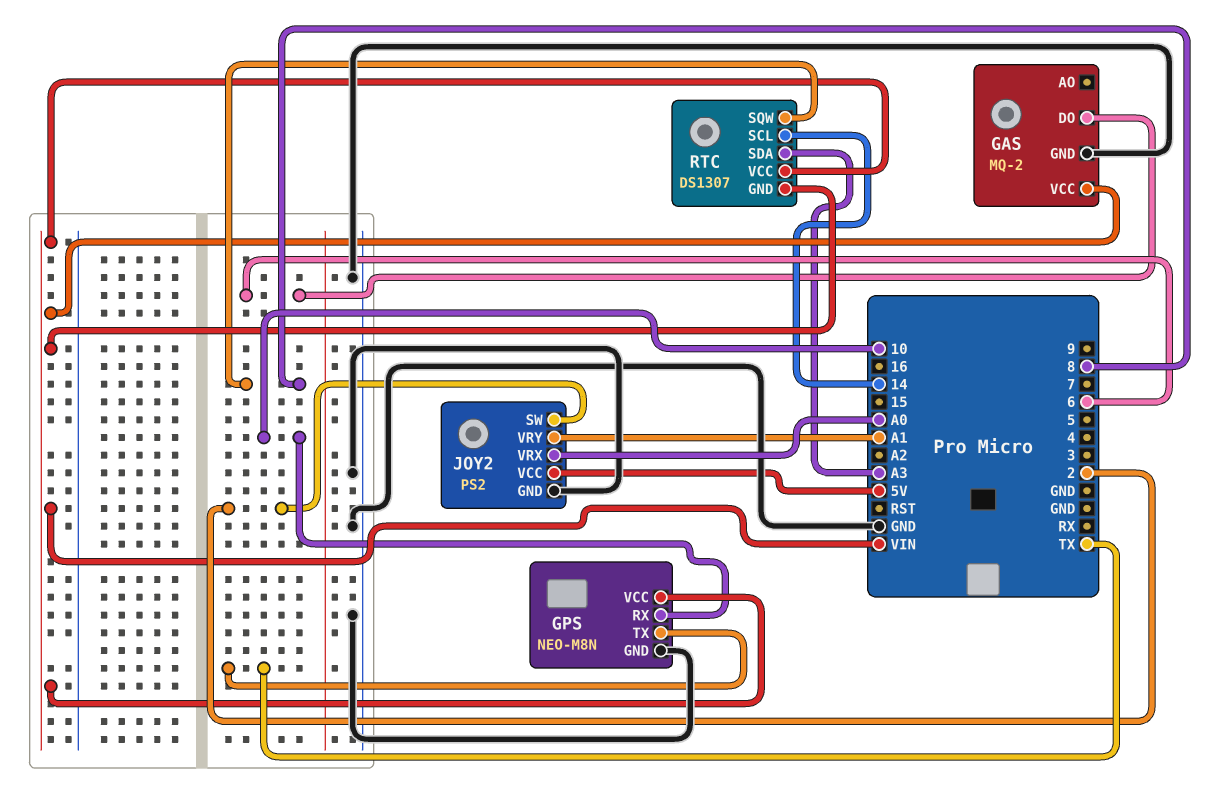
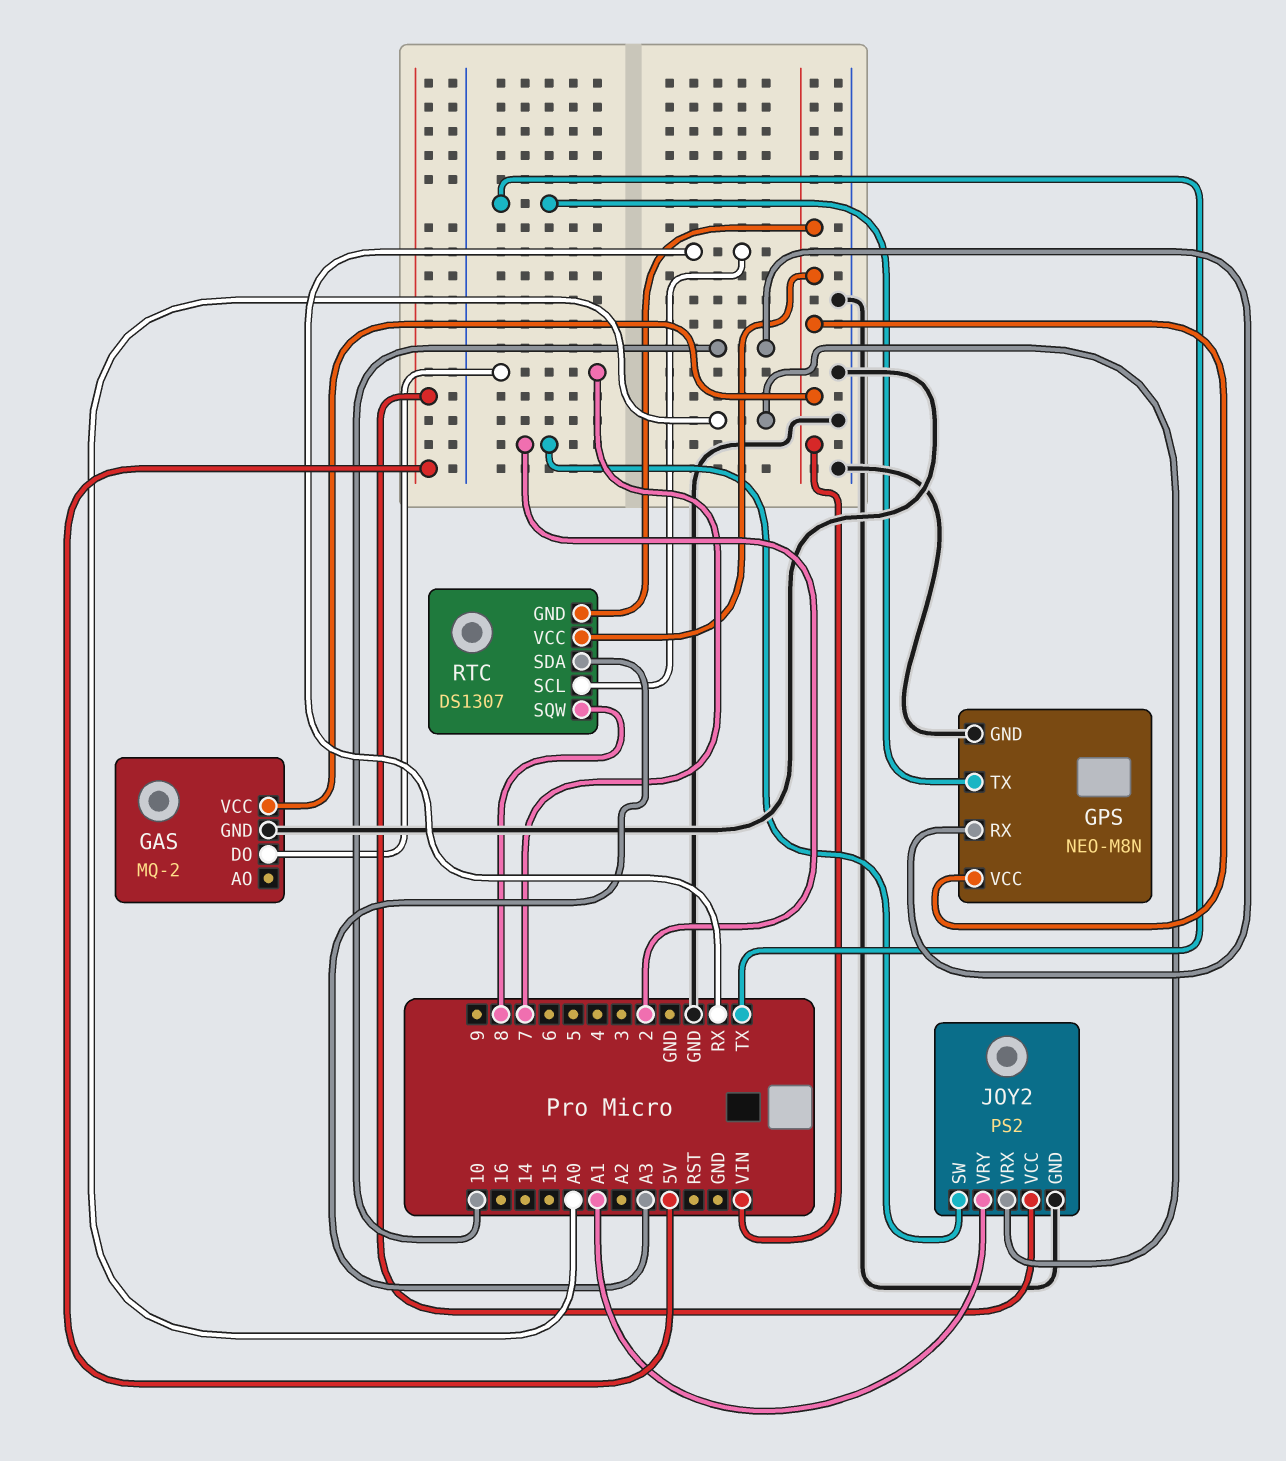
GAS pin DO: 6 -> 7
RTC pin SCL: 14 -> RX

